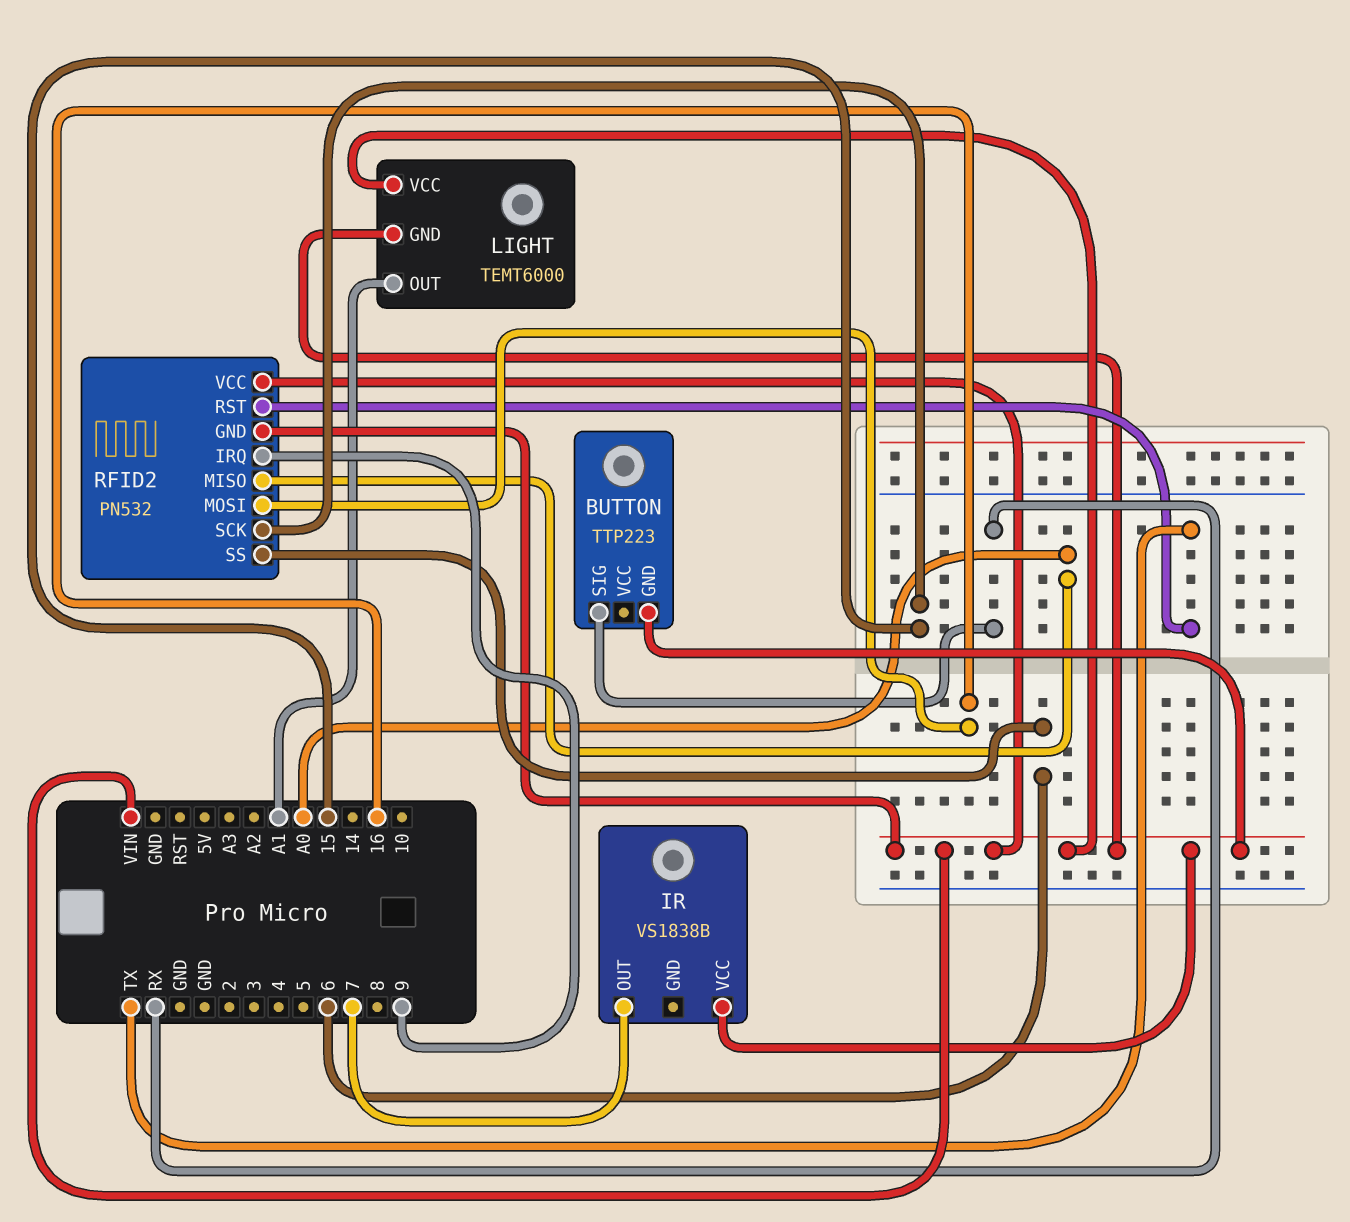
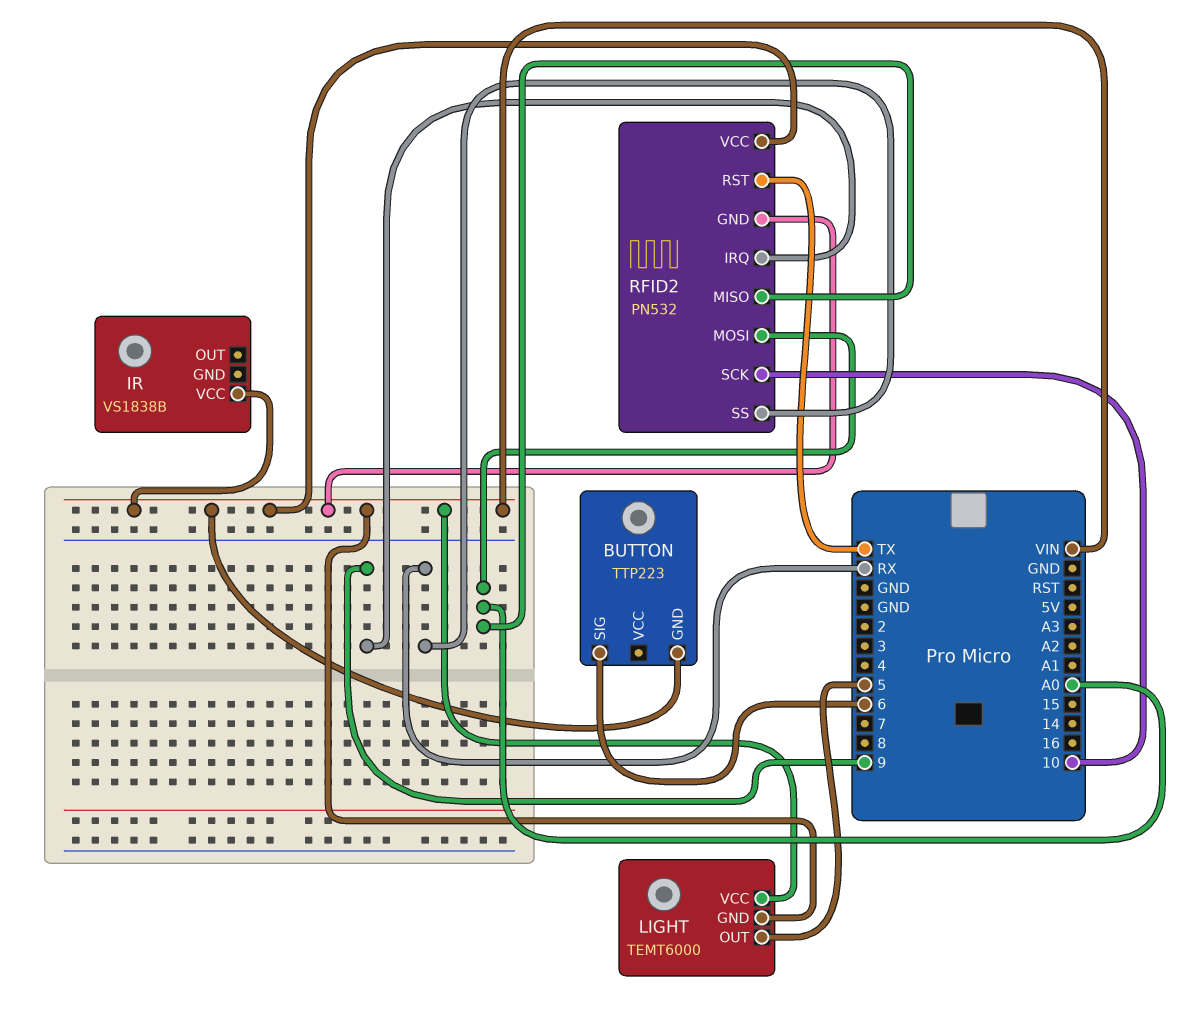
BUTTON pin SIG: RX -> 6
IR pin OUT: 7 -> none
LIGHT pin OUT: A1 -> 5
RFID2 pin MOSI: 16 -> A0
RFID2 pin SCK: 15 -> 10
RFID2 pin SS: 6 -> RX

